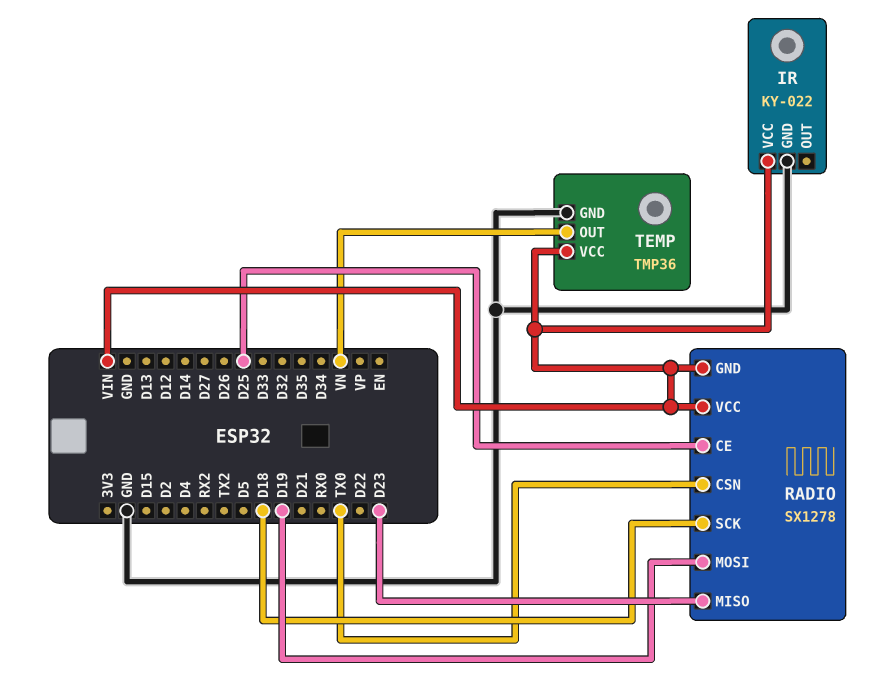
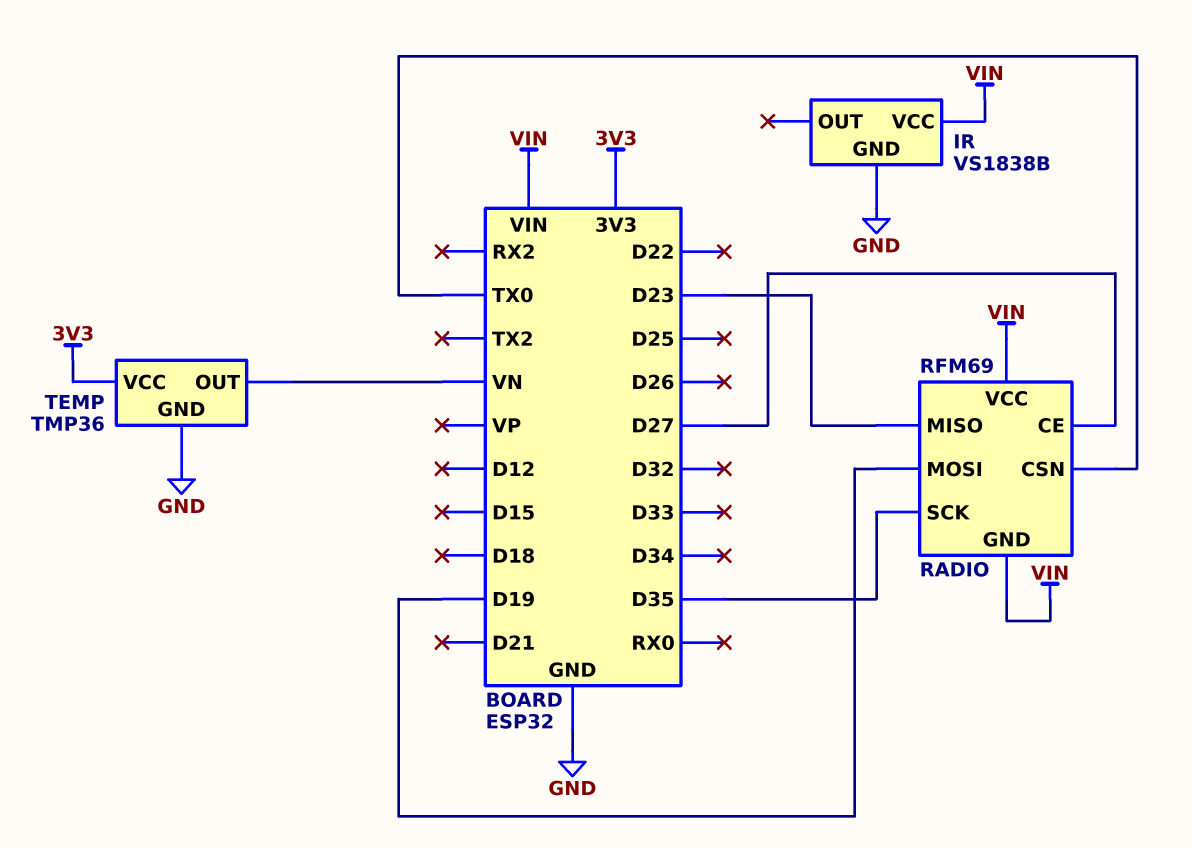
IR: KY-022 -> VS1838B
RADIO: SX1278 -> RFM69
RADIO pin CE: D25 -> D27
RADIO pin SCK: D18 -> D35
TEMP pin VCC: VIN -> 3V3

